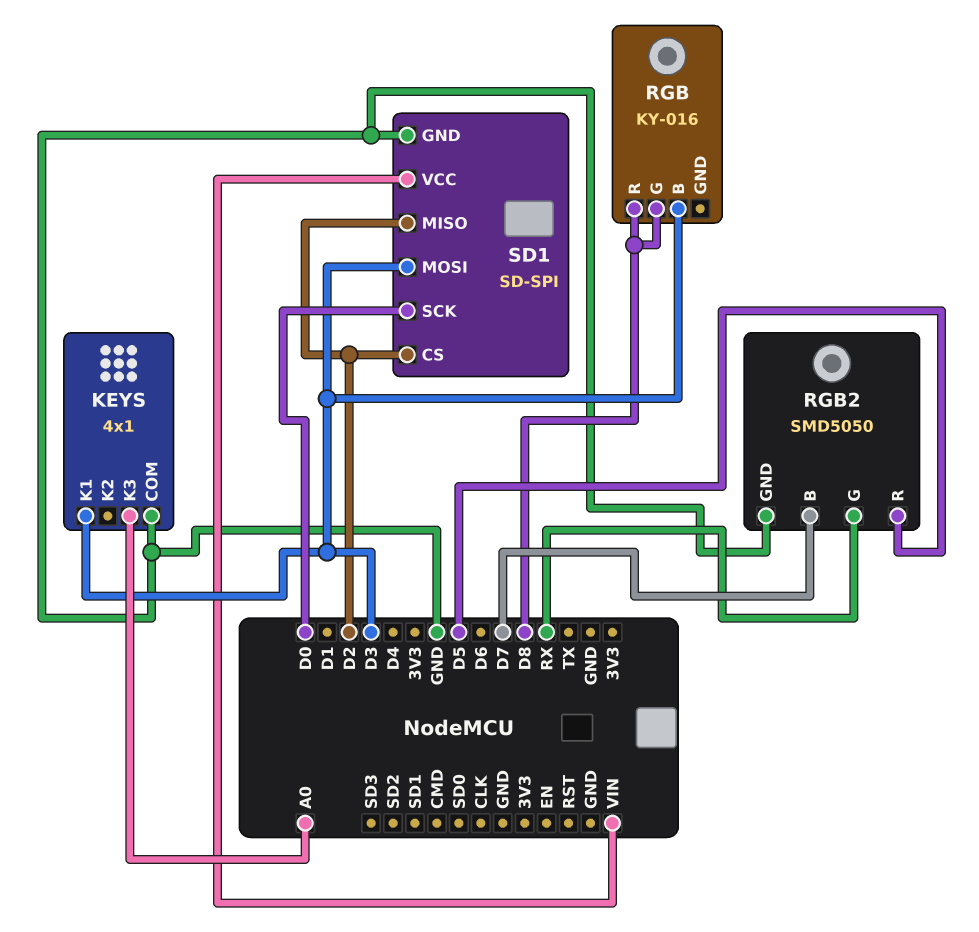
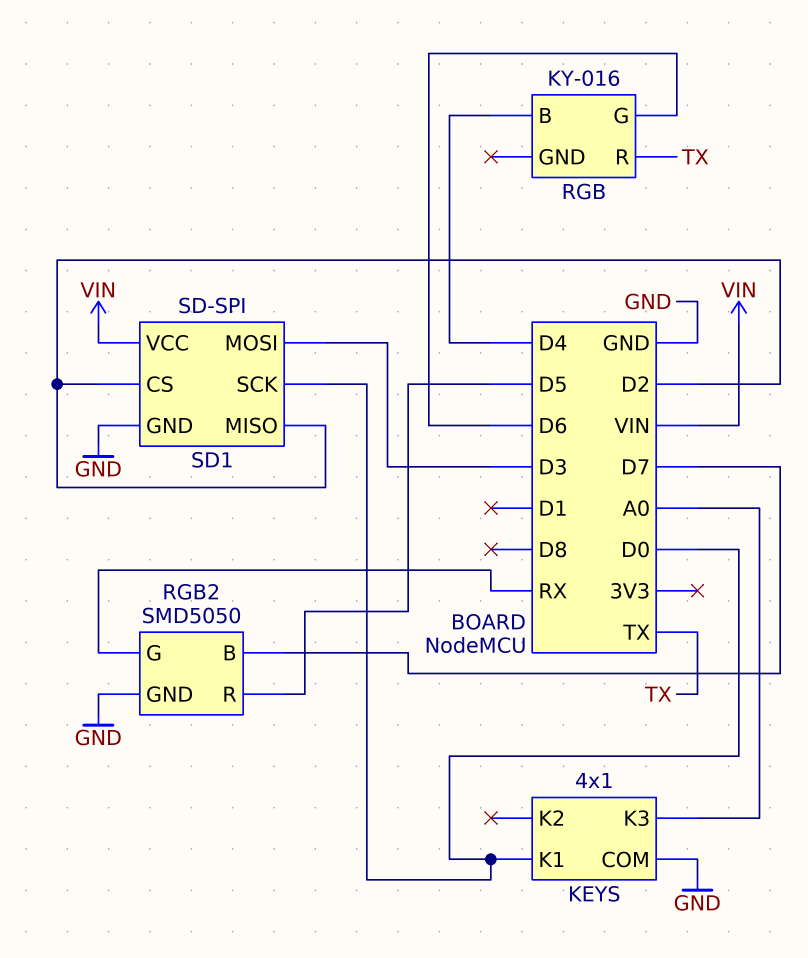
KEYS pin K1: D3 -> D0
RGB pin B: D3 -> D4
RGB pin G: D8 -> D6
RGB pin R: D8 -> TX

